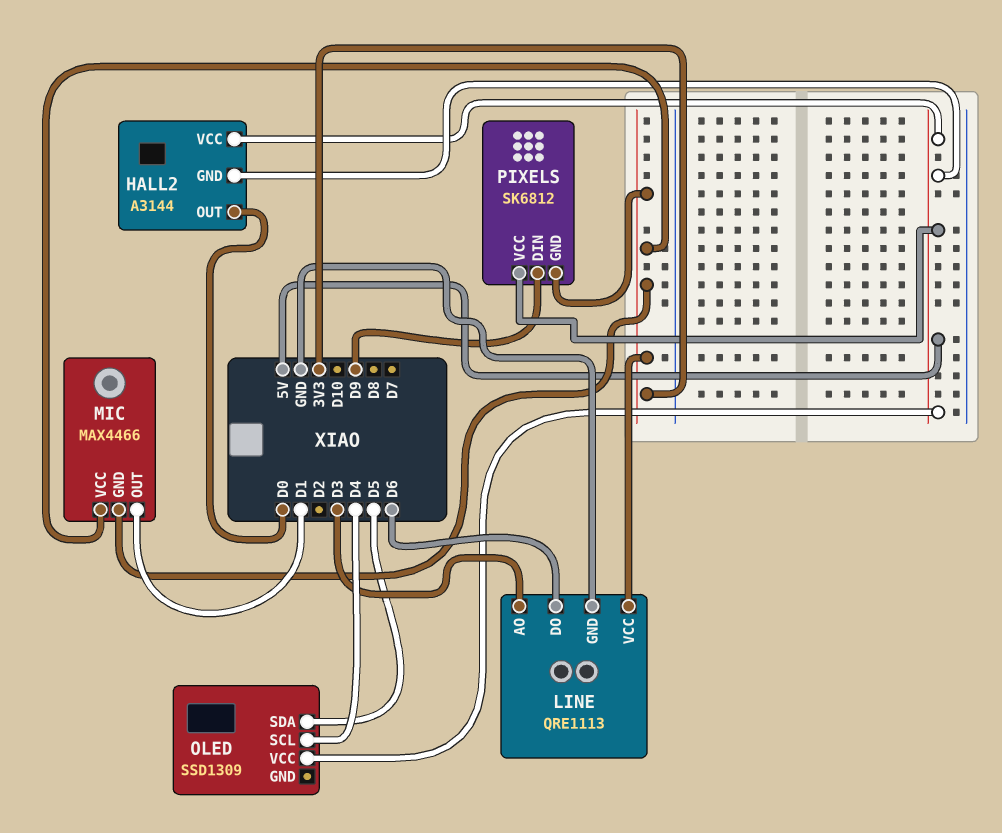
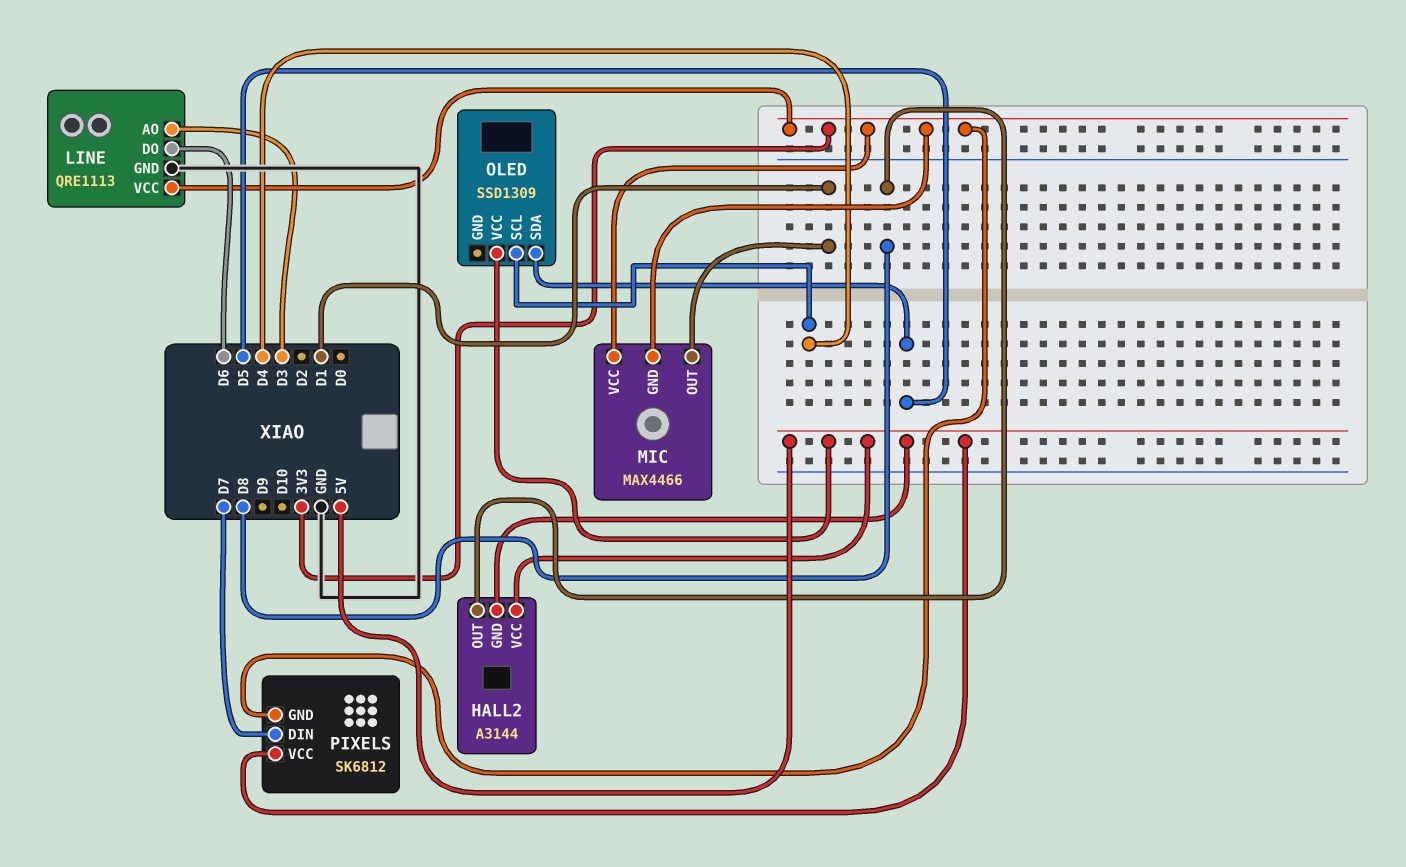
HALL2 pin OUT: D0 -> D8
PIXELS pin DIN: D9 -> D7

